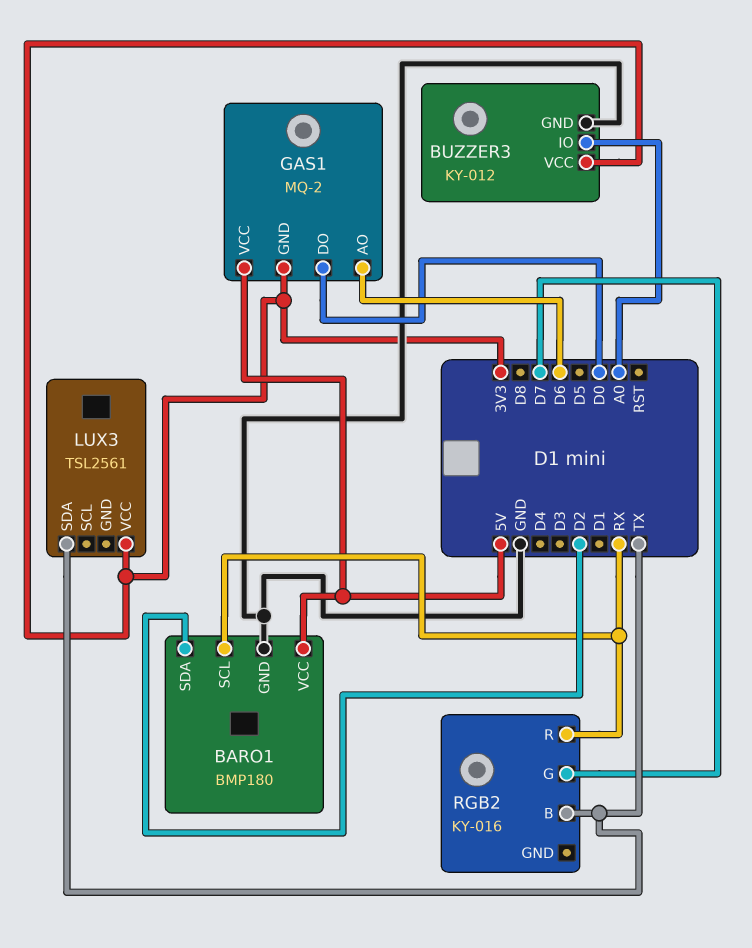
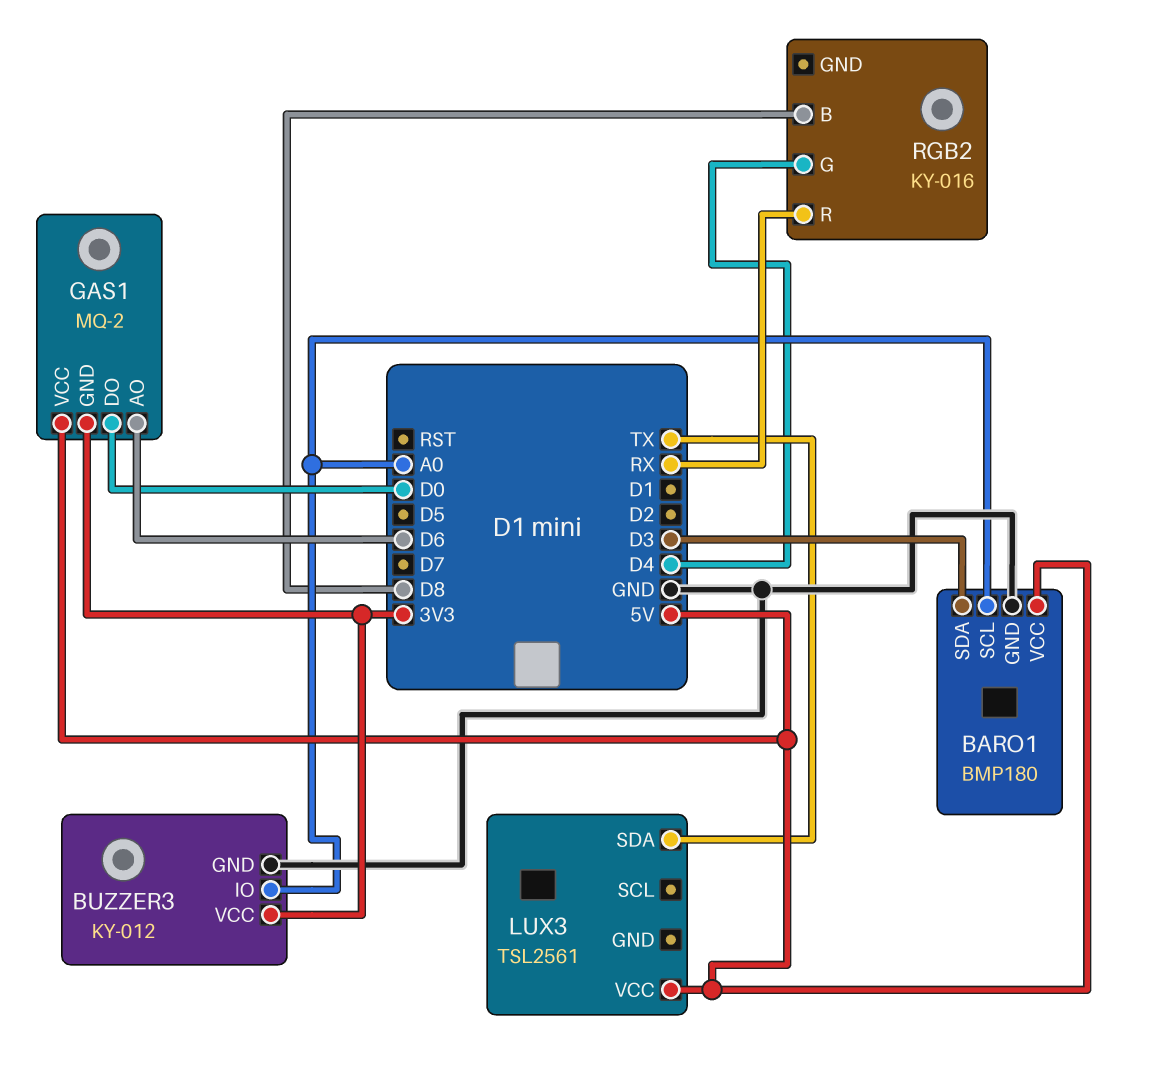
BARO1 pin SCL: RX -> A0
BARO1 pin SDA: D2 -> D3
LUX3 pin VCC: 3V3 -> 5V
RGB2 pin B: TX -> D8
RGB2 pin G: D7 -> D4

